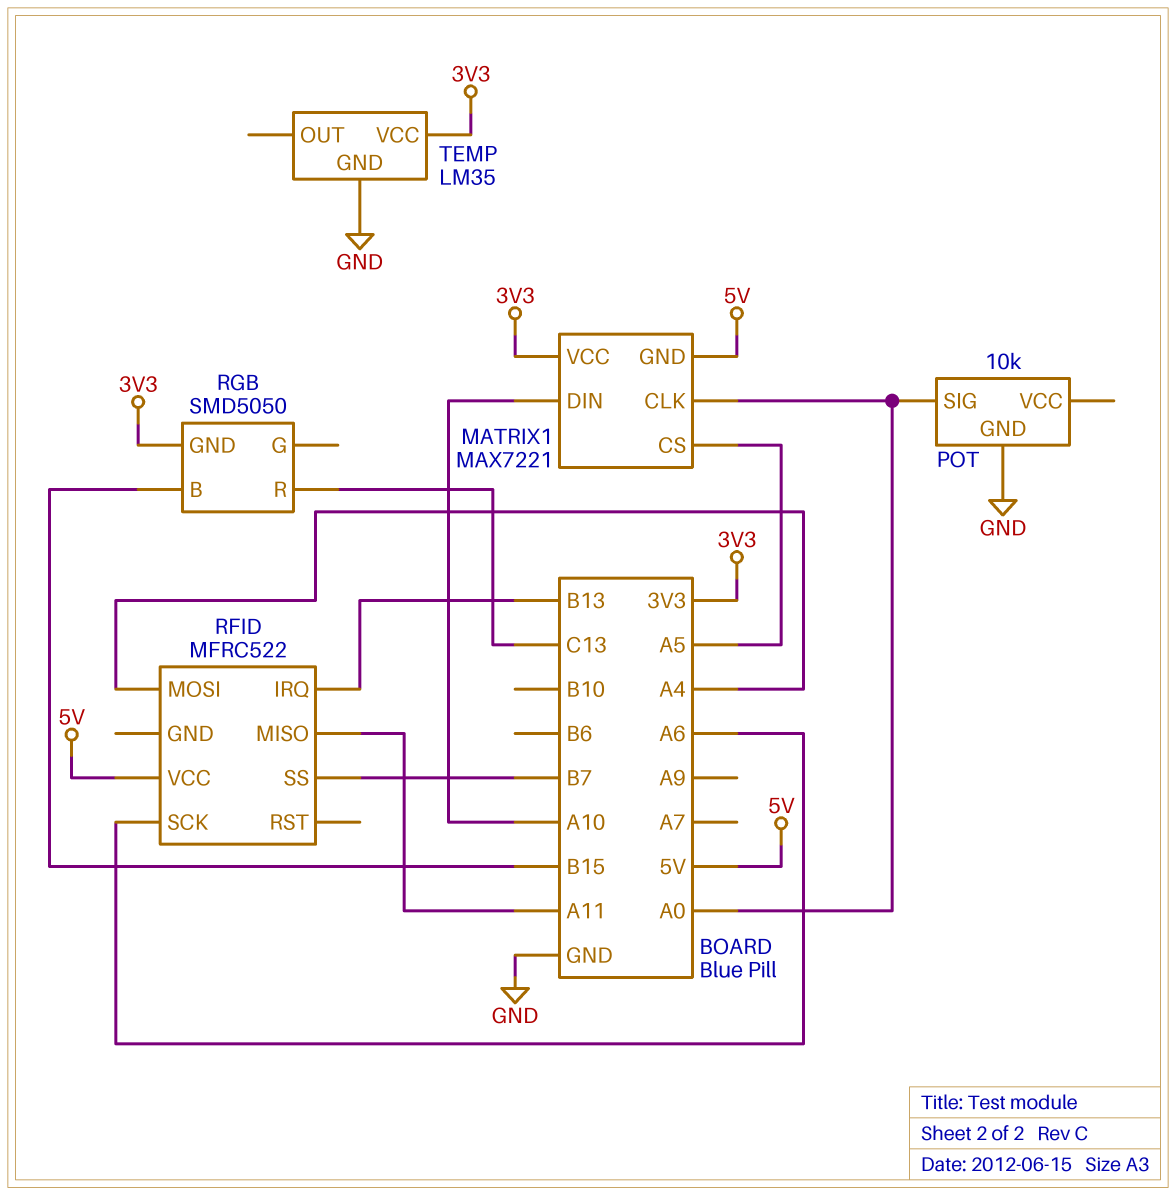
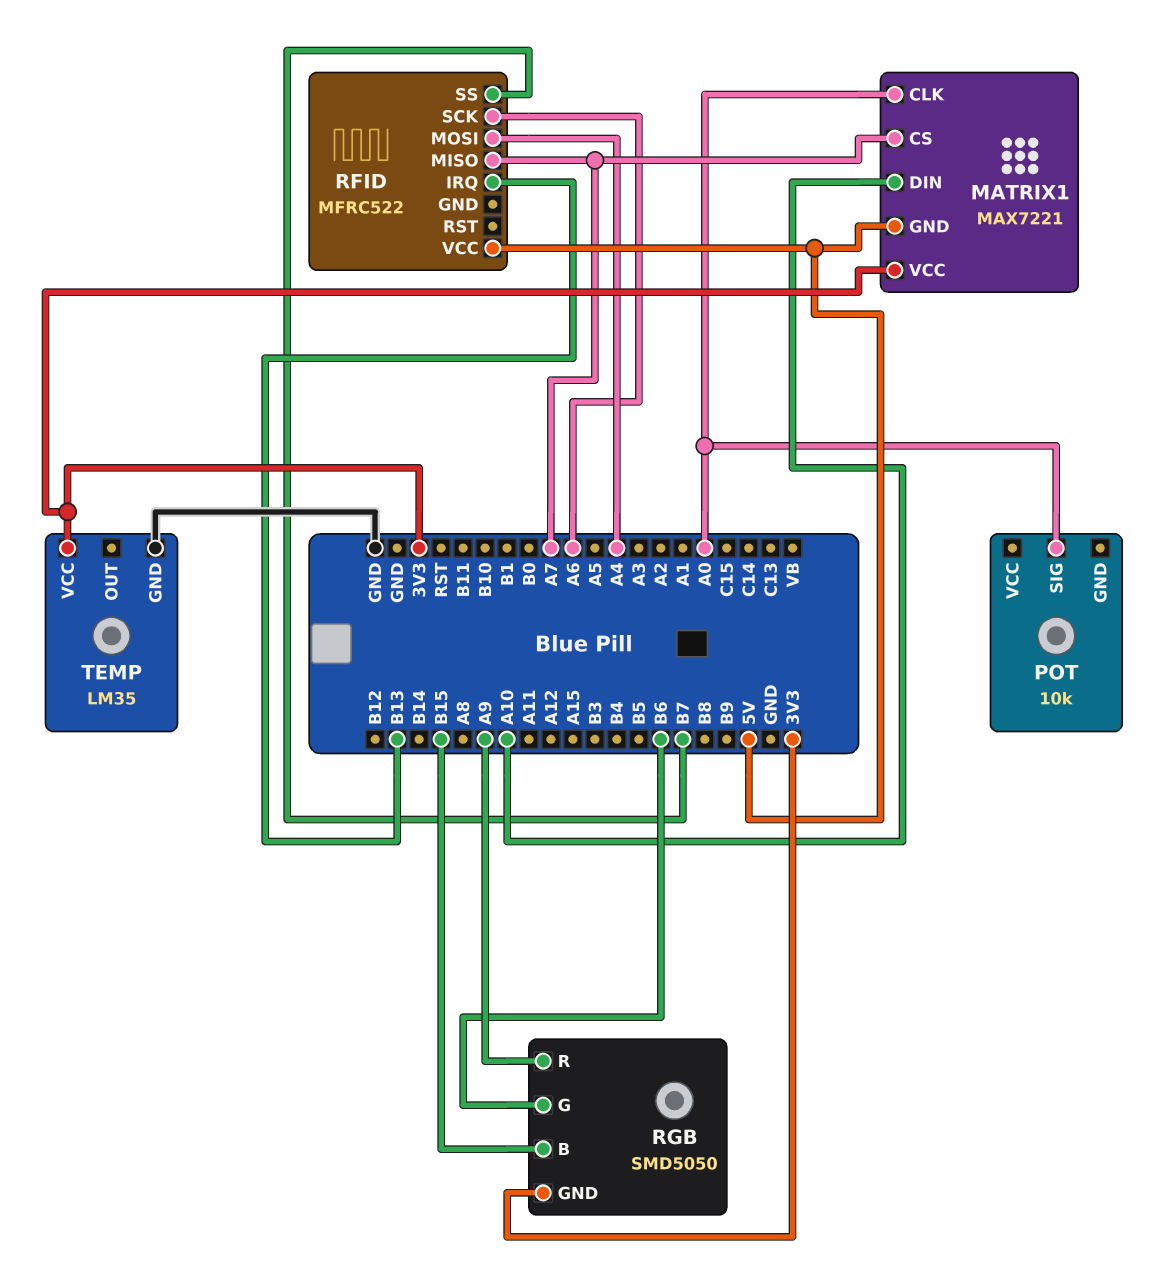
MATRIX1 pin CS: A5 -> A7
POT pin GND: GND -> none
RFID pin MISO: A11 -> A7
RGB pin G: none -> B6
RGB pin R: C13 -> A9

